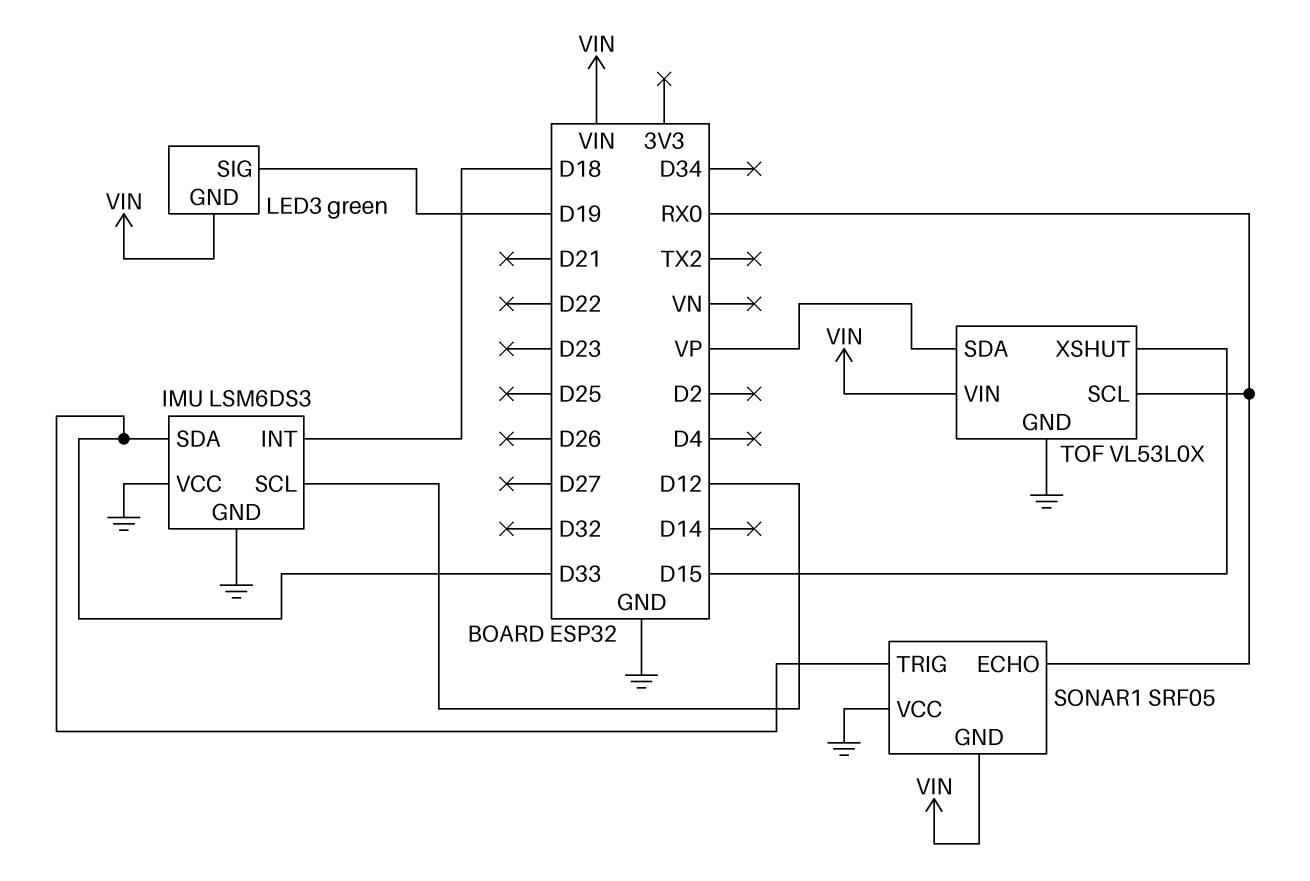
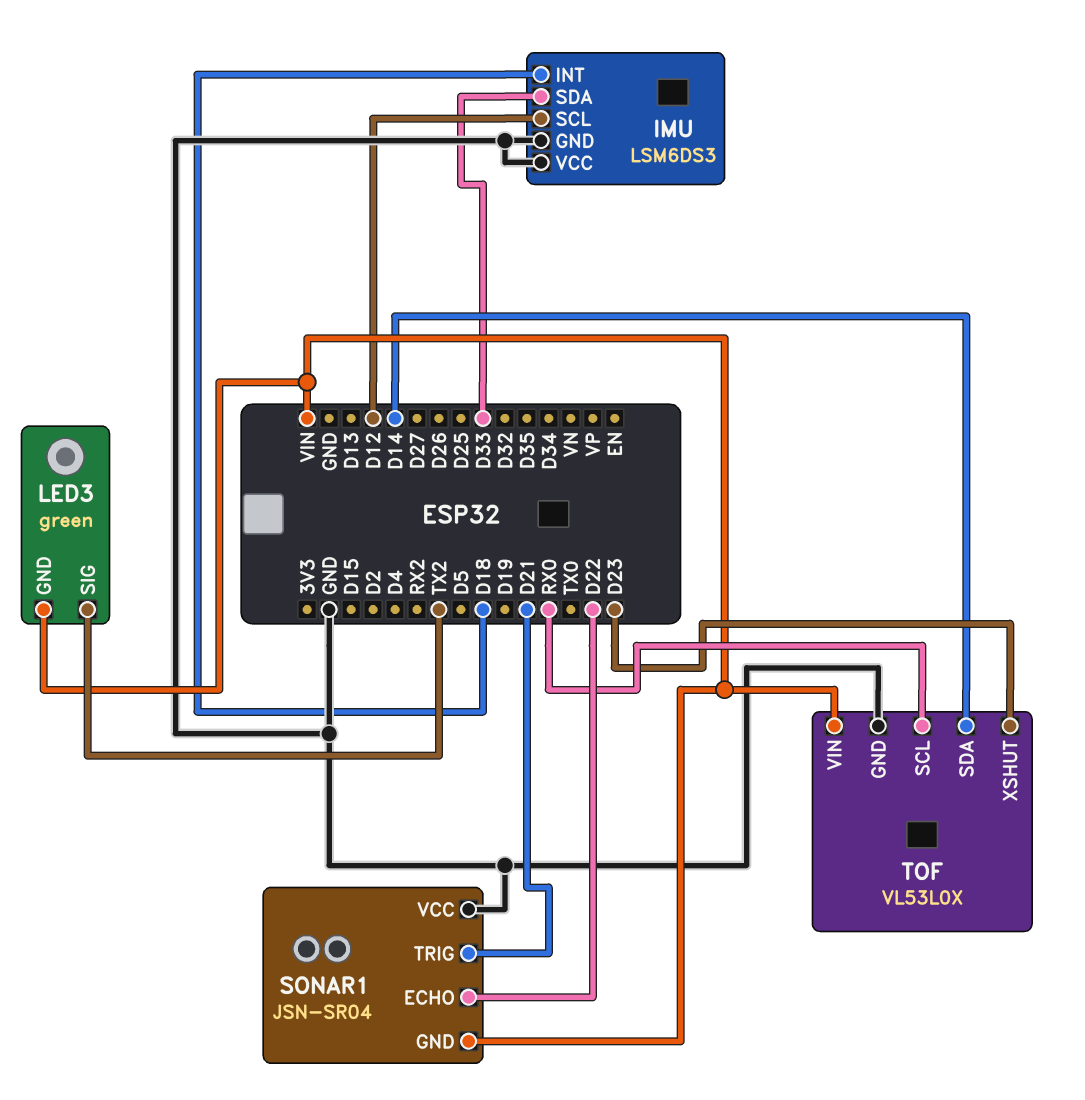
LED3 pin SIG: D19 -> TX2
SONAR1: SRF05 -> JSN-SR04
SONAR1 pin ECHO: RX0 -> D22
SONAR1 pin TRIG: D33 -> D21
TOF pin SDA: VP -> D14
TOF pin XSHUT: D15 -> D23

